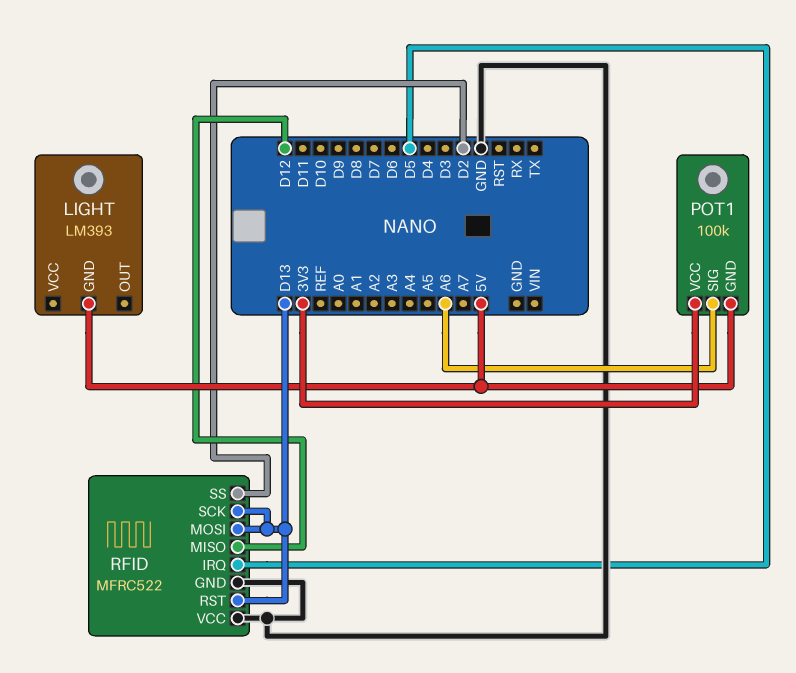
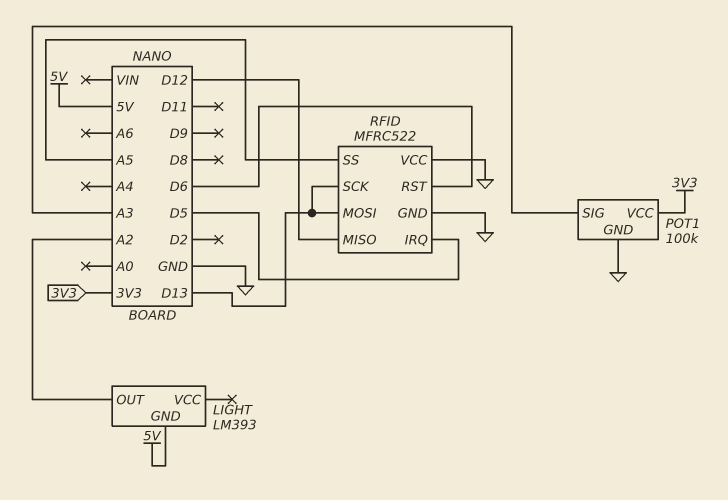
LIGHT pin OUT: none -> A2
POT1 pin GND: 5V -> GND
POT1 pin SIG: A6 -> A3
RFID pin RST: D13 -> D6
RFID pin SS: D2 -> A5

